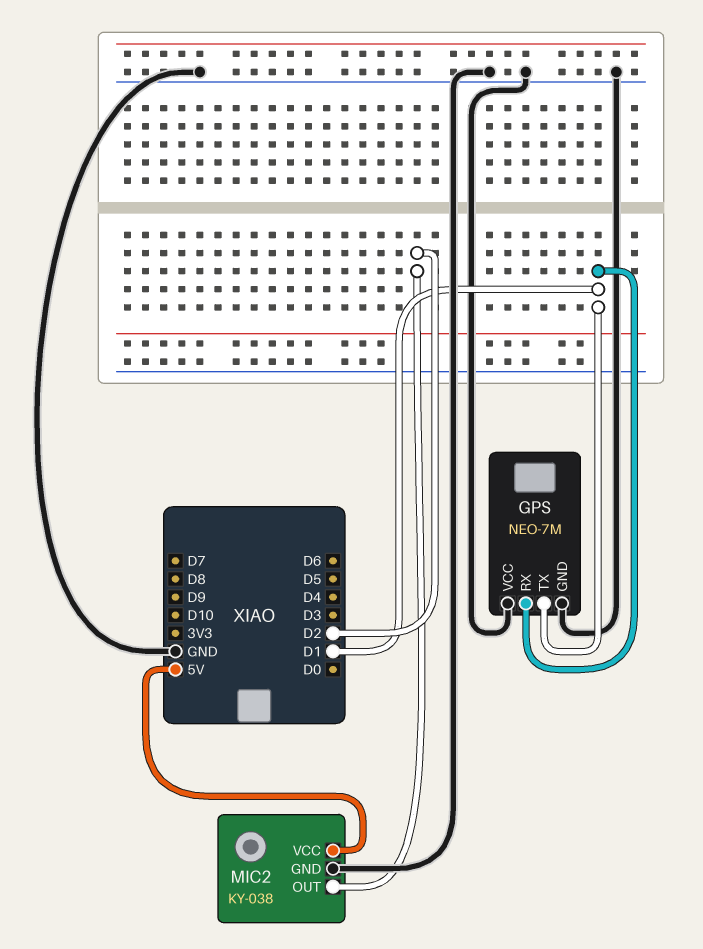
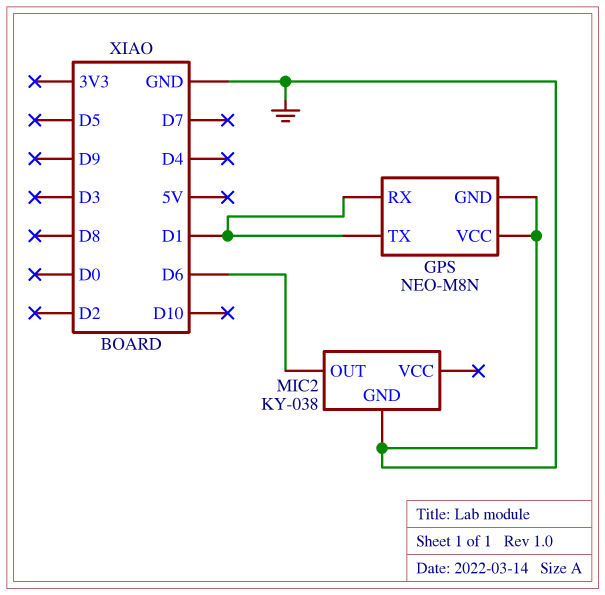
GPS: NEO-7M -> NEO-M8N
MIC2 pin OUT: D2 -> D6
MIC2 pin VCC: 5V -> none

